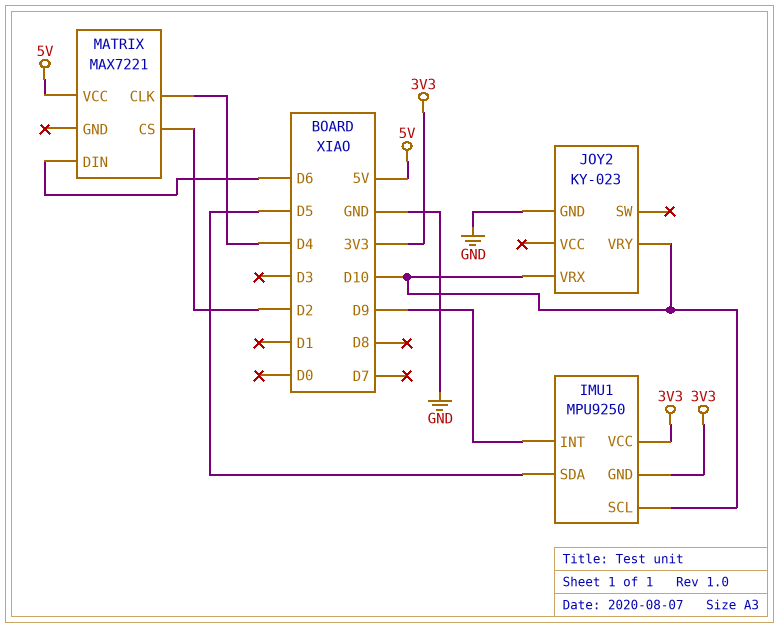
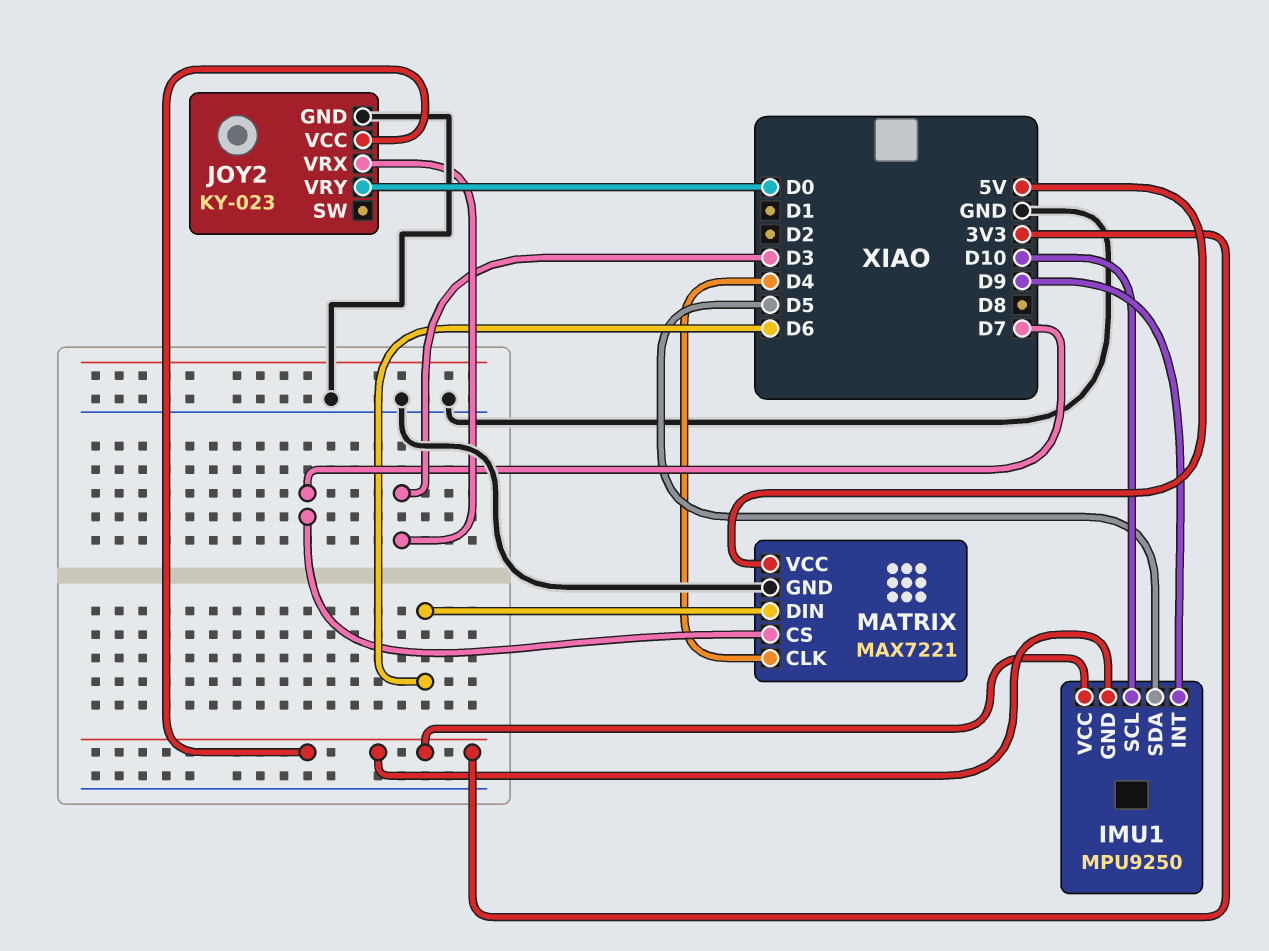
JOY2 pin VCC: none -> 3V3
JOY2 pin VRX: D10 -> D3
JOY2 pin VRY: D10 -> D0
MATRIX pin CS: D2 -> D7
MATRIX pin GND: none -> GND

